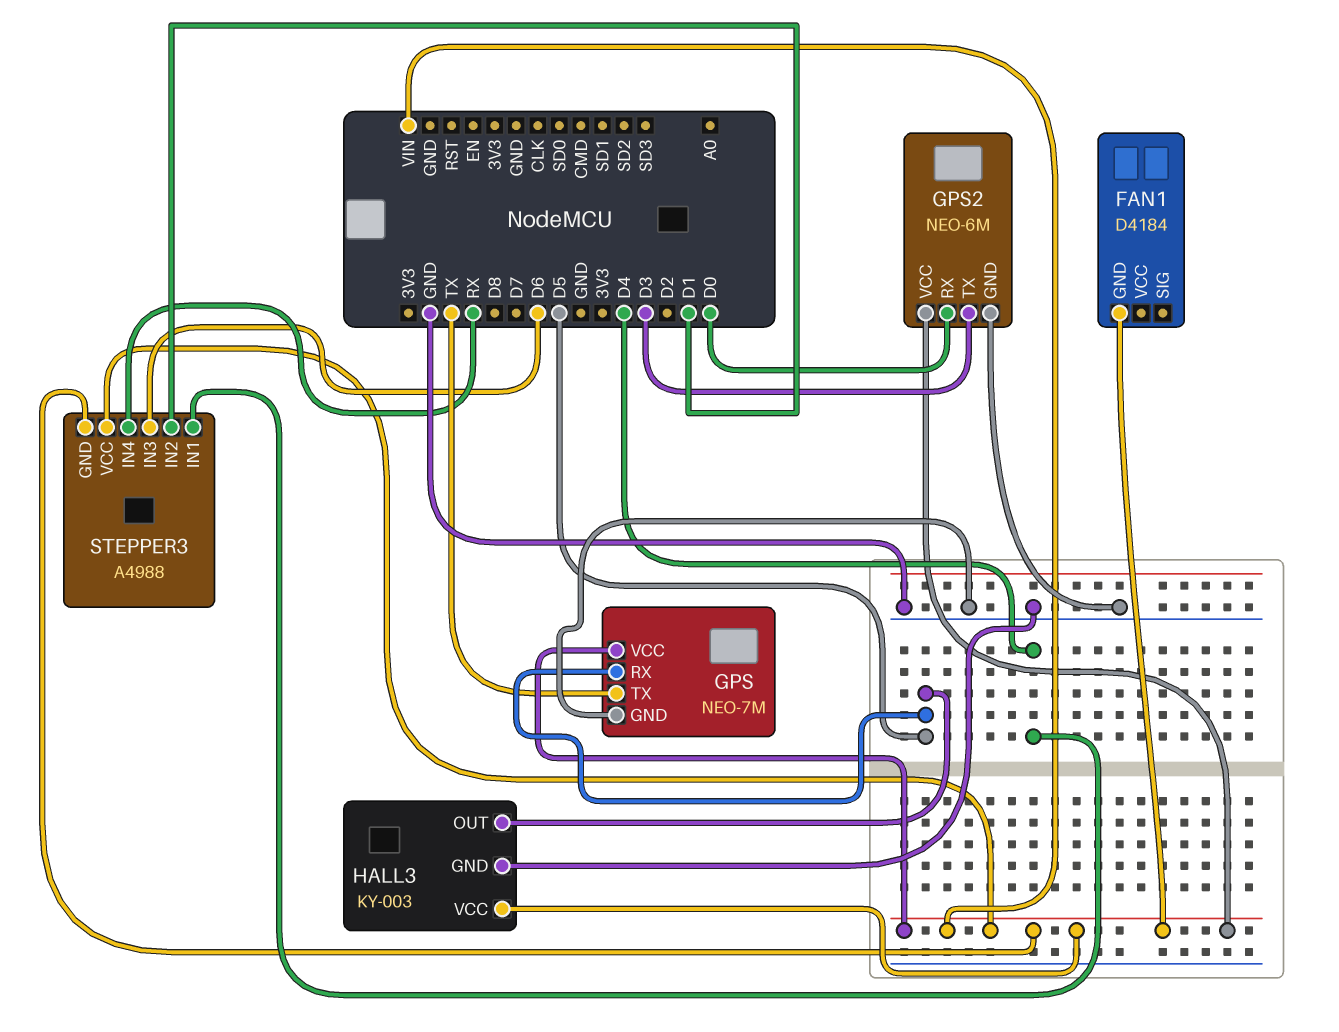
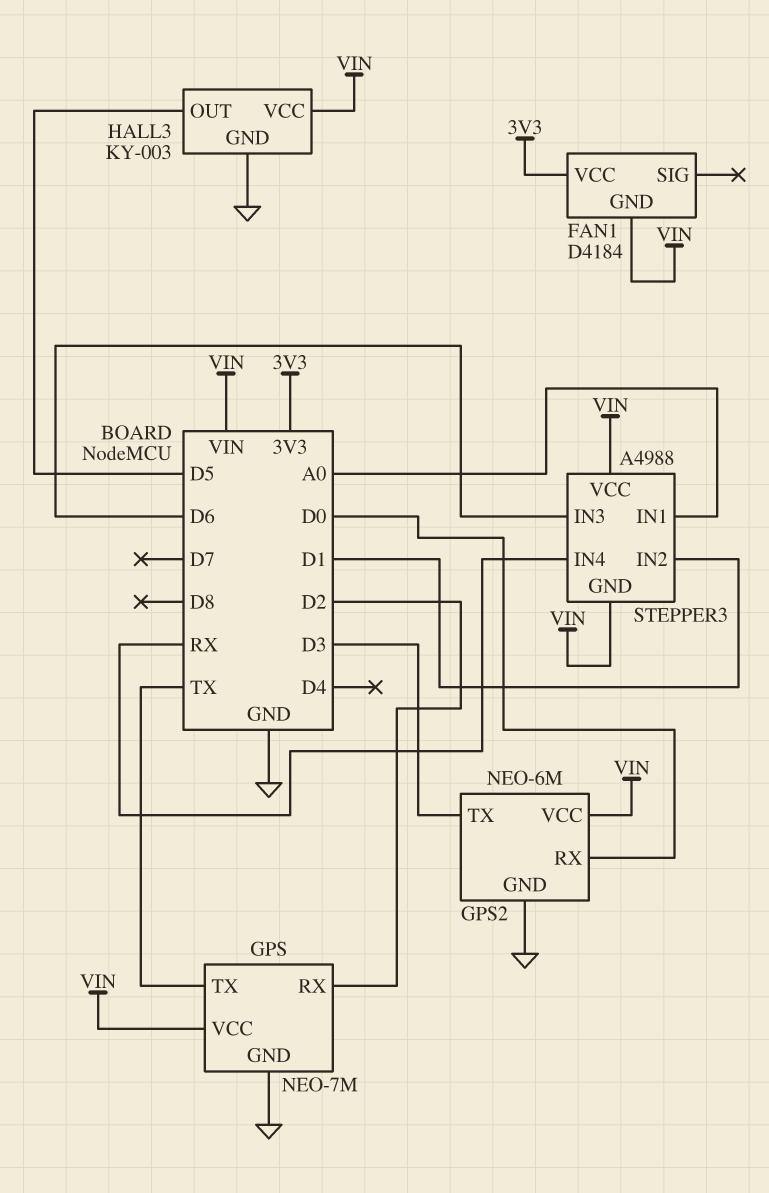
FAN1 pin VCC: none -> 3V3
GPS pin RX: D5 -> D2
STEPPER3 pin IN1: D4 -> A0

